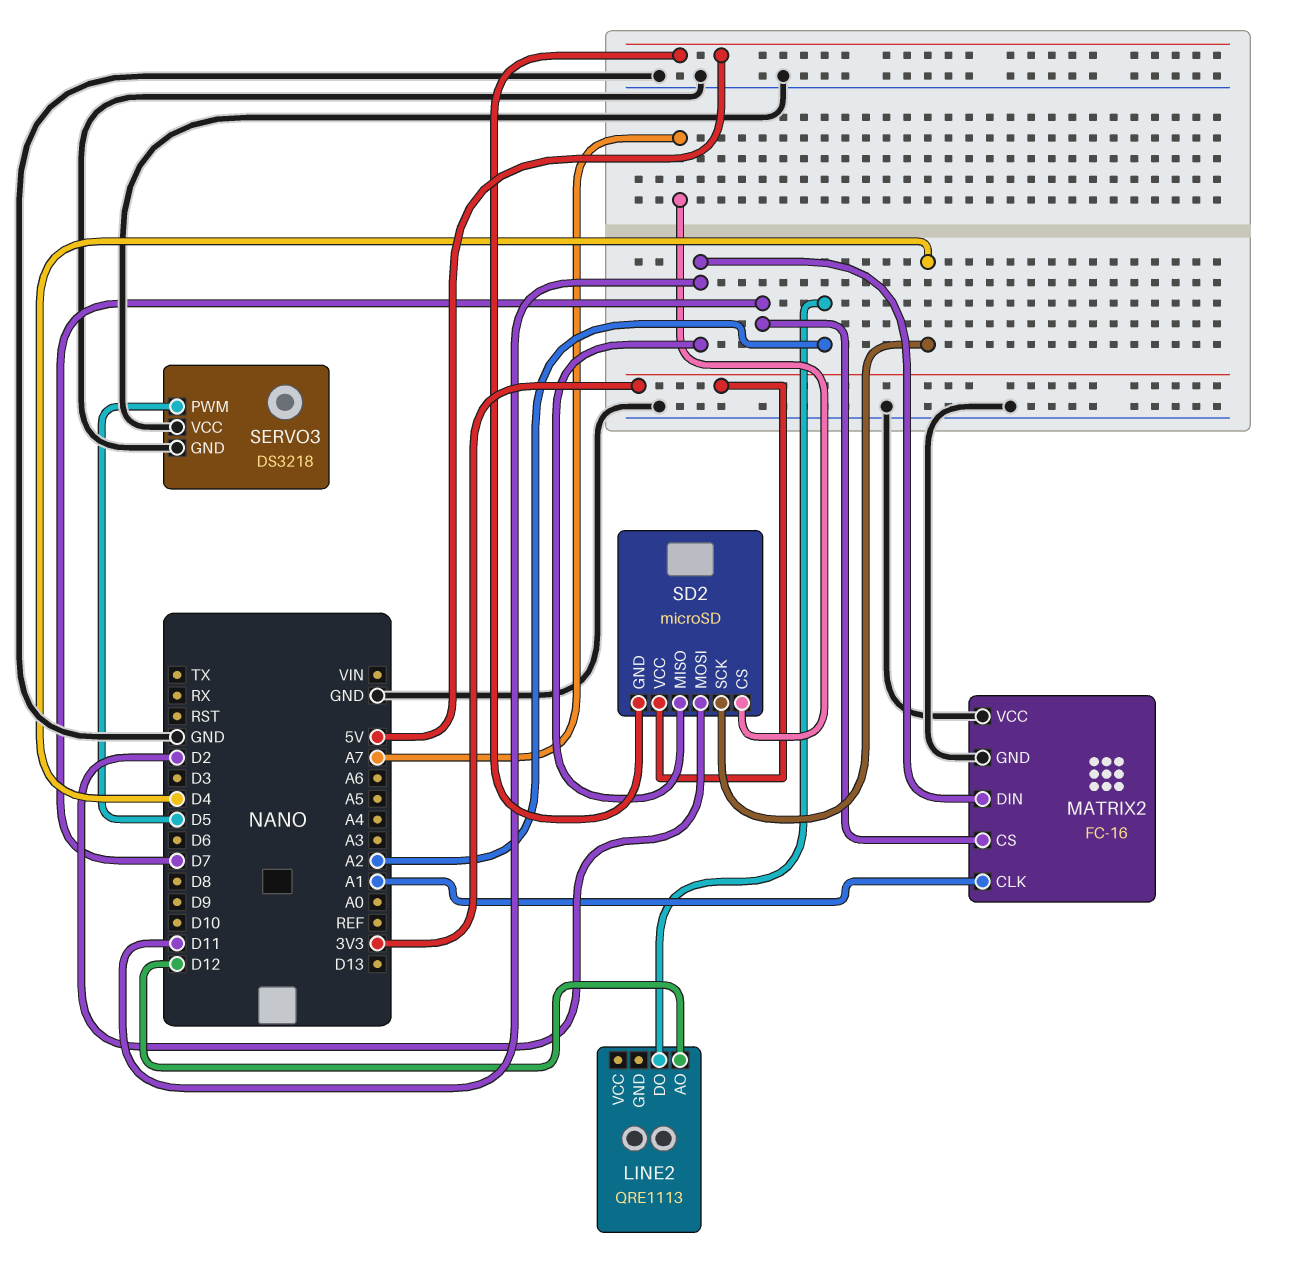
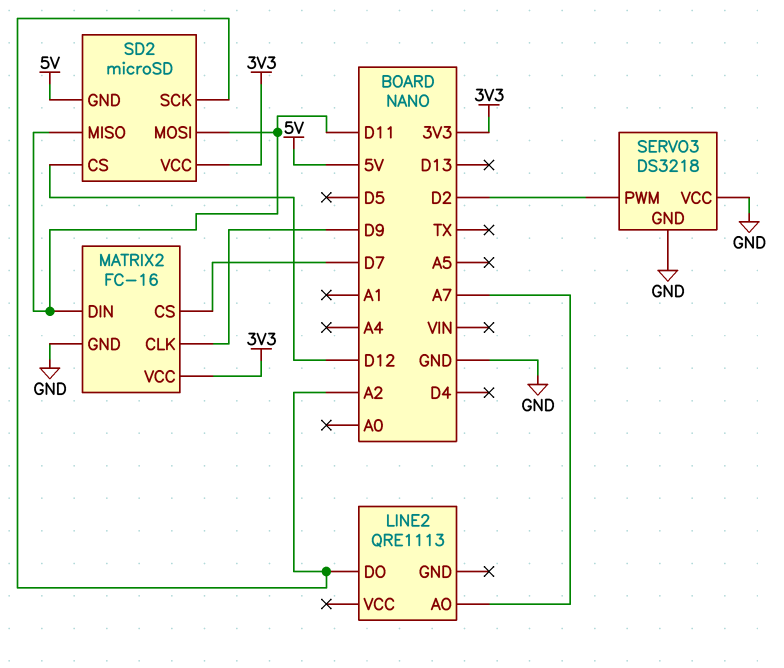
LINE2 pin AO: D12 -> A7
MATRIX2 pin CLK: A1 -> D9
MATRIX2 pin VCC: GND -> 3V3
SD2 pin CS: A7 -> D12
SD2 pin MOSI: D2 -> D11
SD2 pin SCK: D4 -> A2
SERVO3 pin PWM: D5 -> D2

